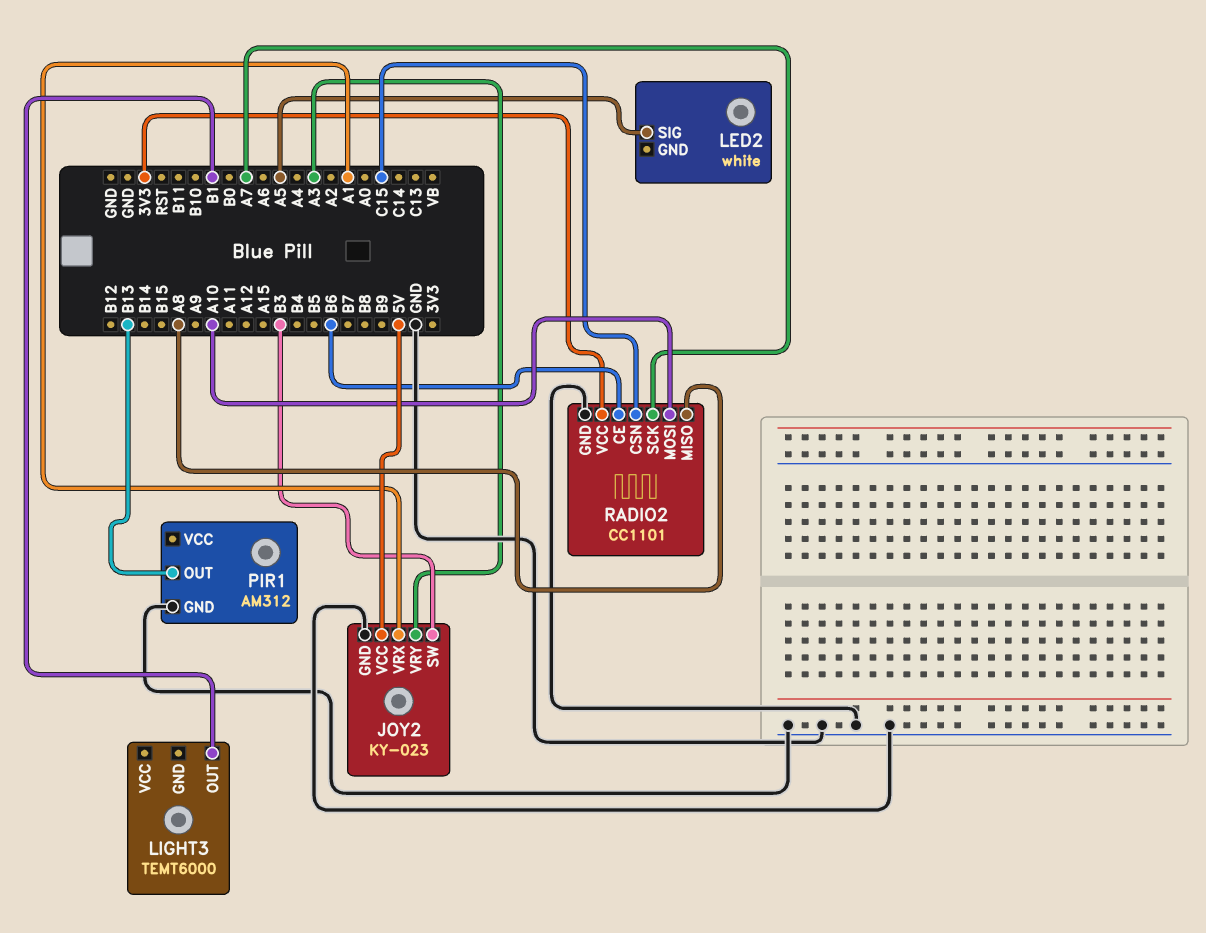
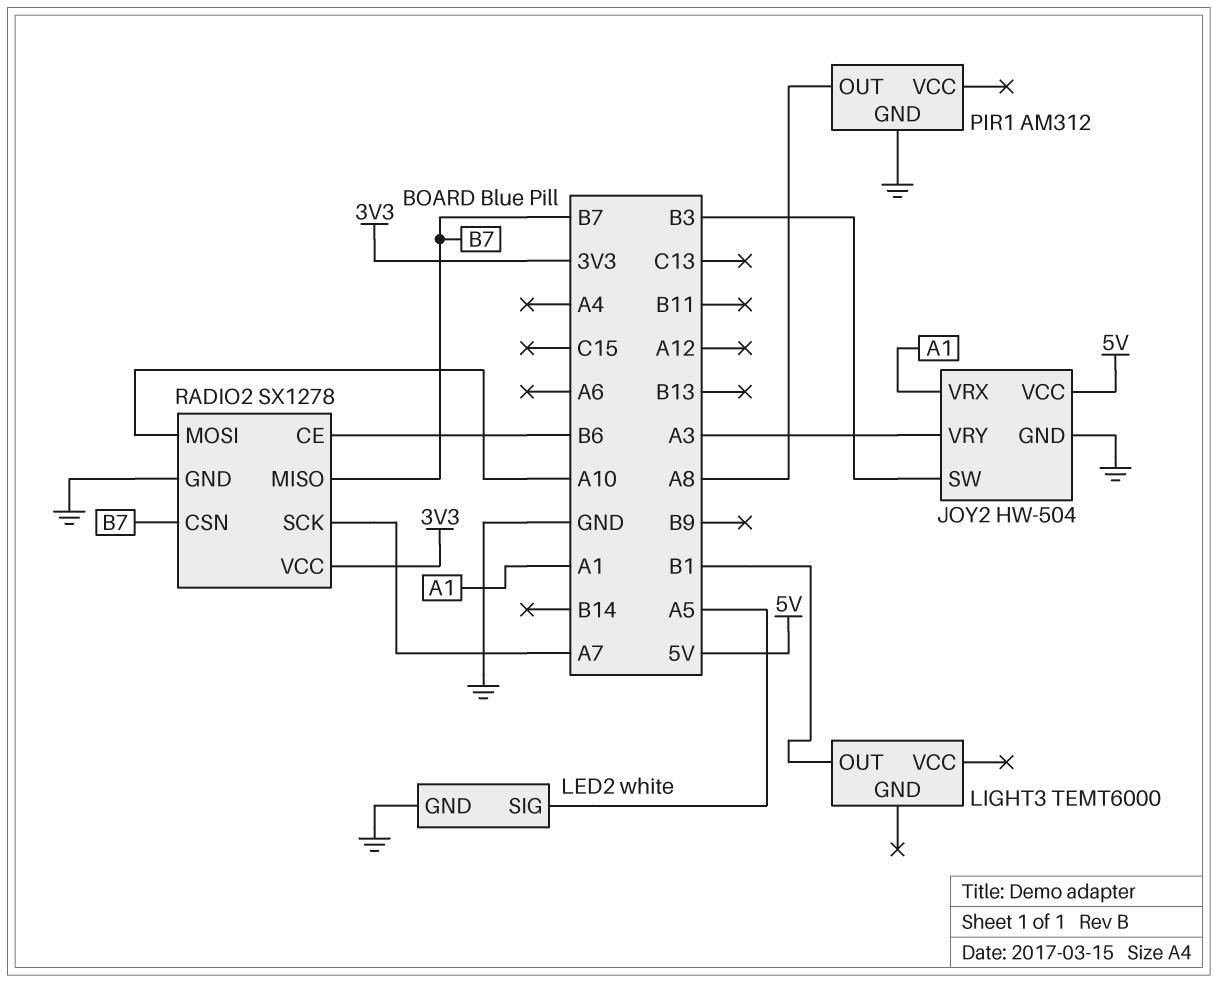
JOY2: KY-023 -> HW-504
LED2 pin GND: none -> GND
PIR1 pin OUT: B13 -> A8
RADIO2: CC1101 -> SX1278
RADIO2 pin CSN: C15 -> B7
RADIO2 pin MISO: A8 -> B7

